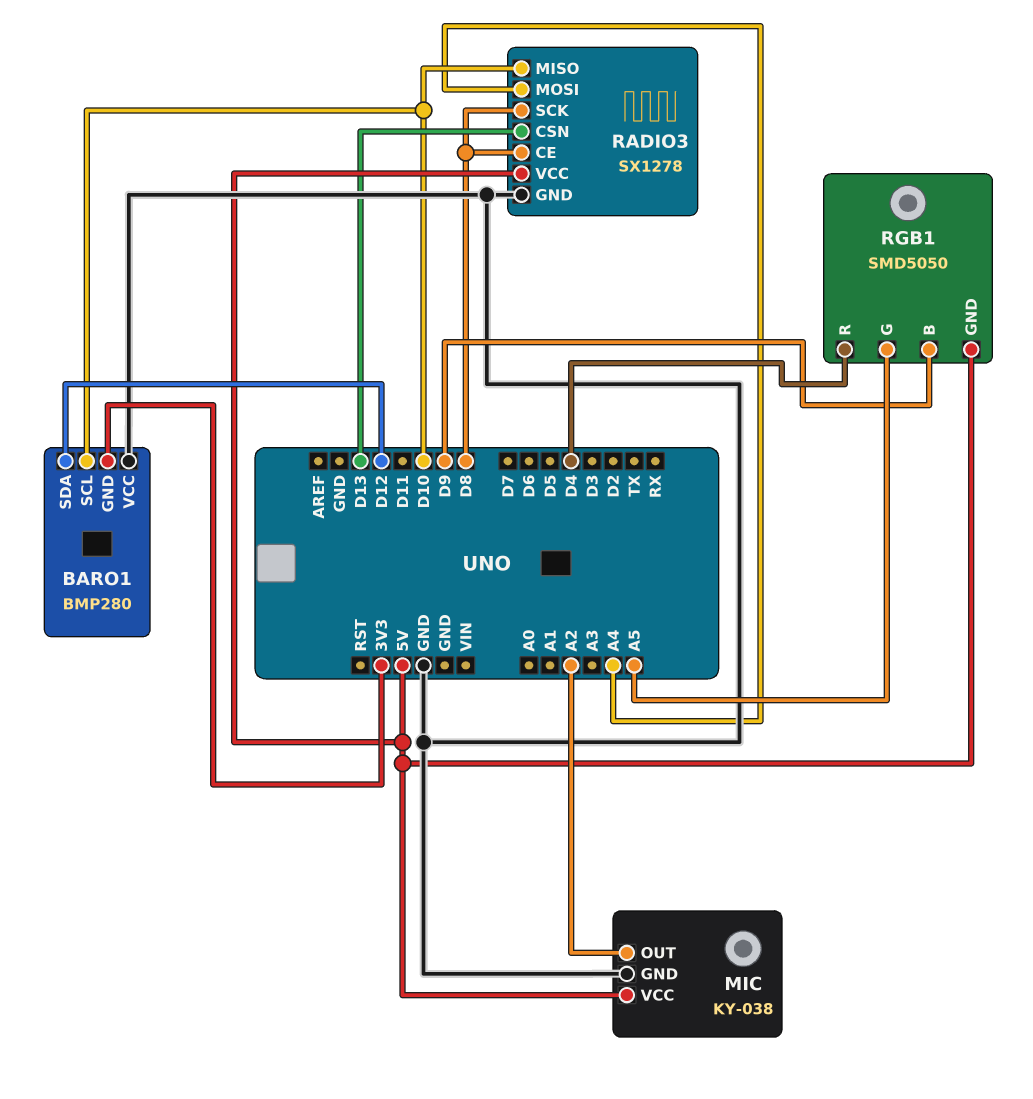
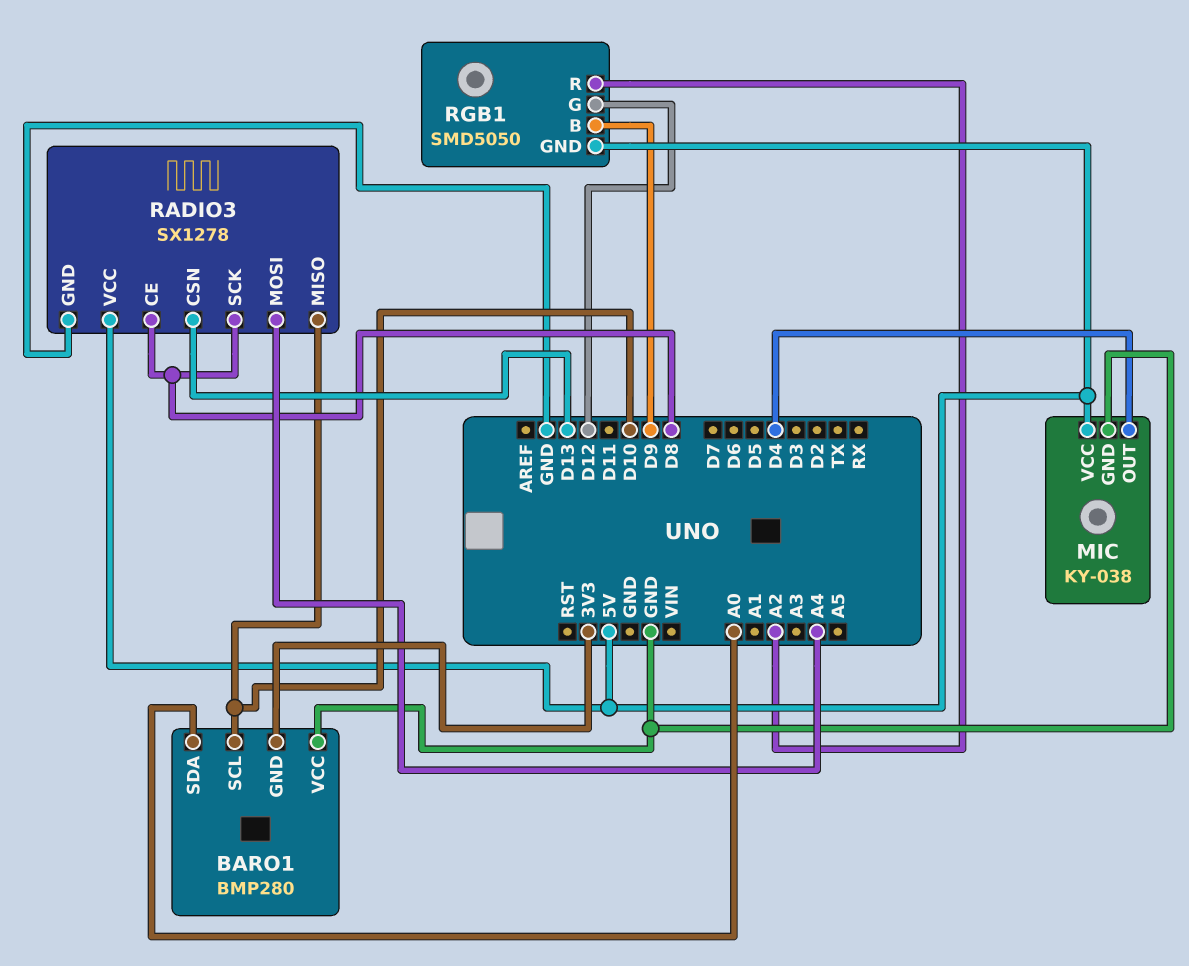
BARO1 pin SDA: D12 -> A0
MIC pin OUT: A2 -> D4
RGB1 pin G: A5 -> D12
RGB1 pin R: D4 -> A2

